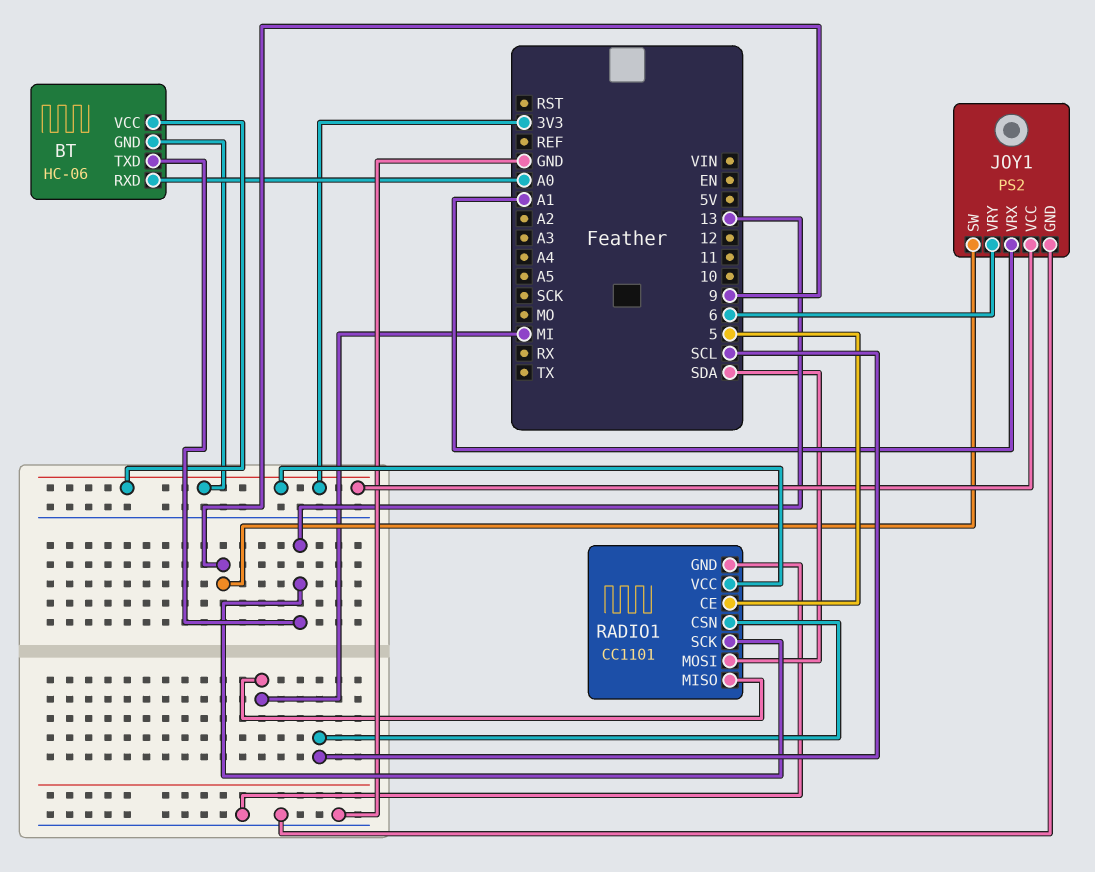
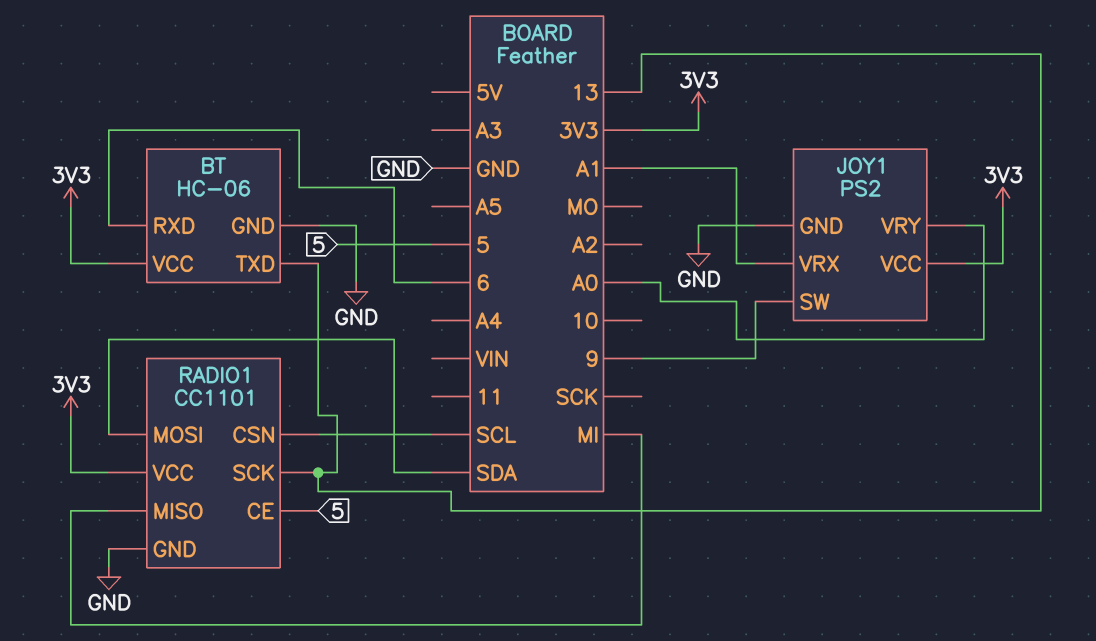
BT pin GND: 3V3 -> GND
BT pin RXD: A0 -> 6
JOY1 pin VRY: 6 -> A0

